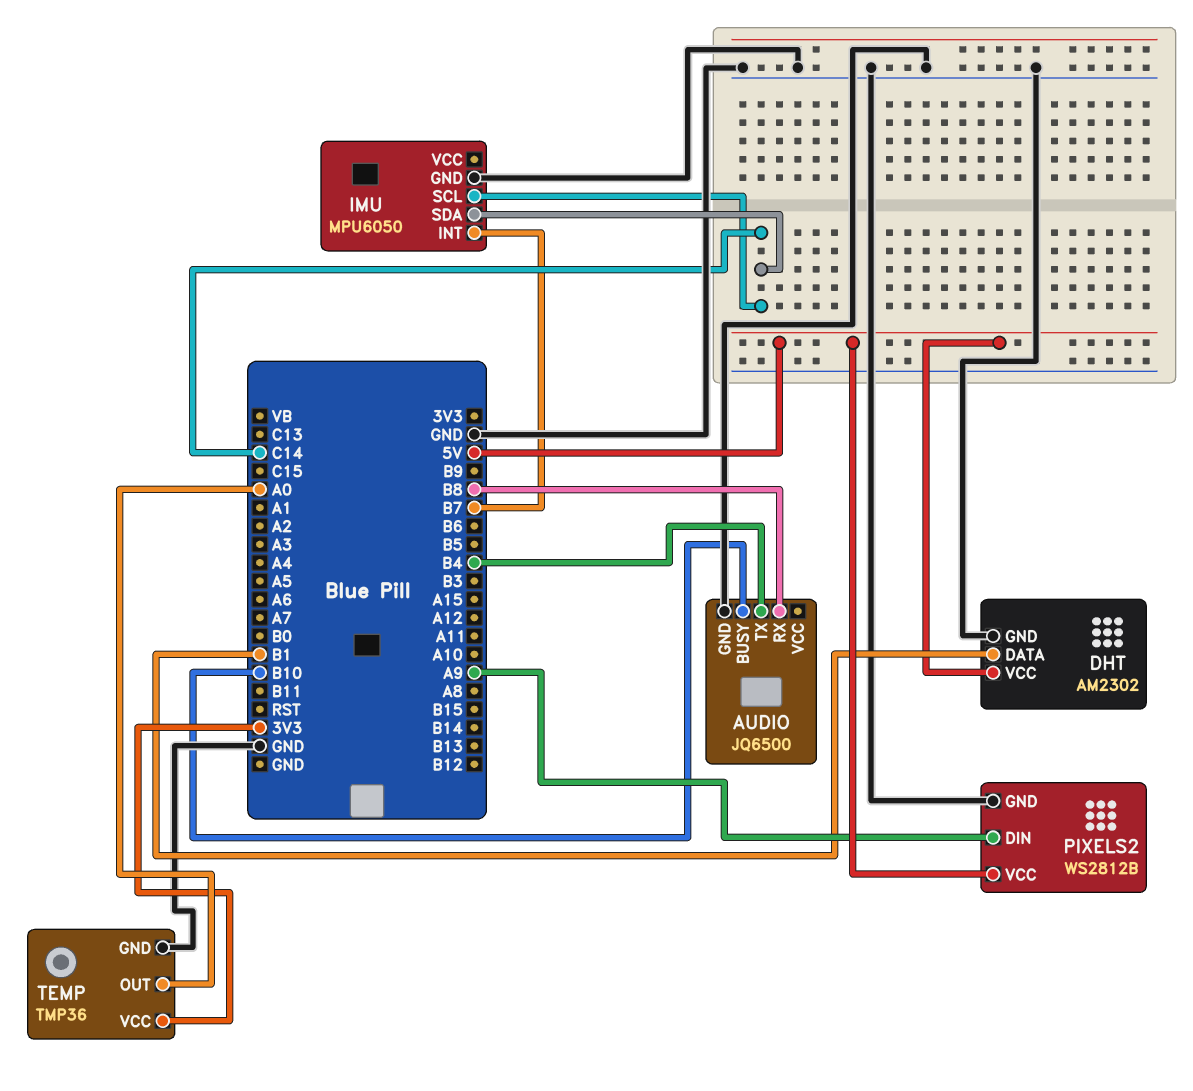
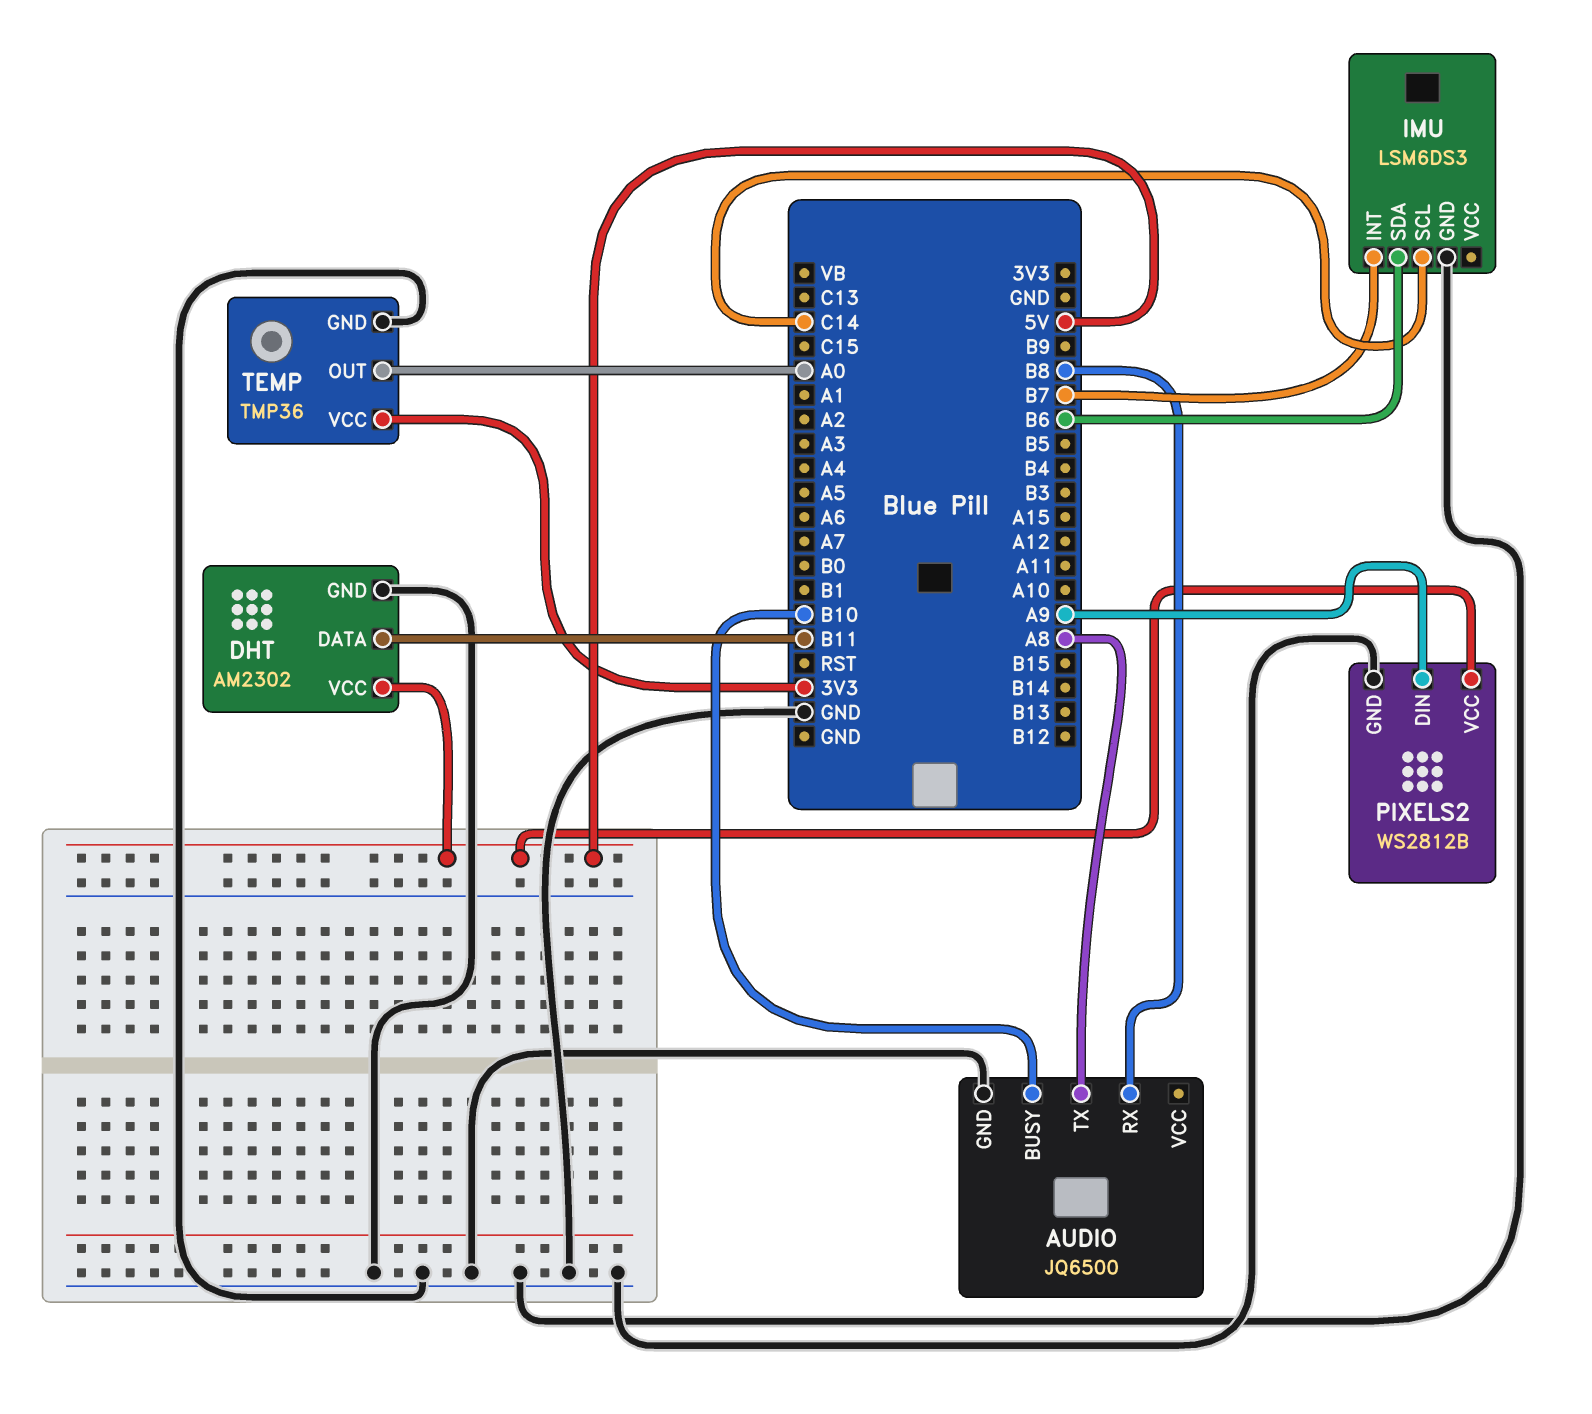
AUDIO pin TX: B4 -> A8
DHT pin DATA: B1 -> B11
IMU: MPU6050 -> LSM6DS3
IMU pin SDA: C14 -> B6

